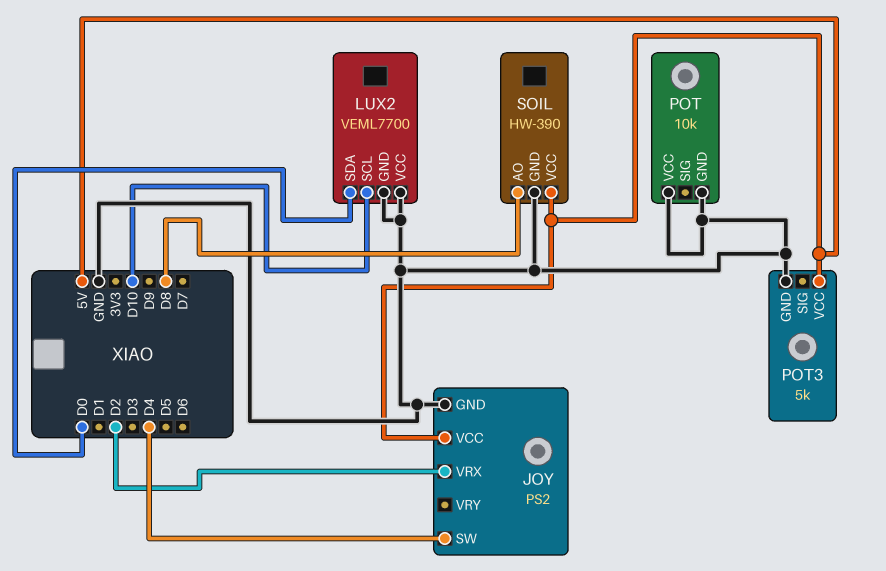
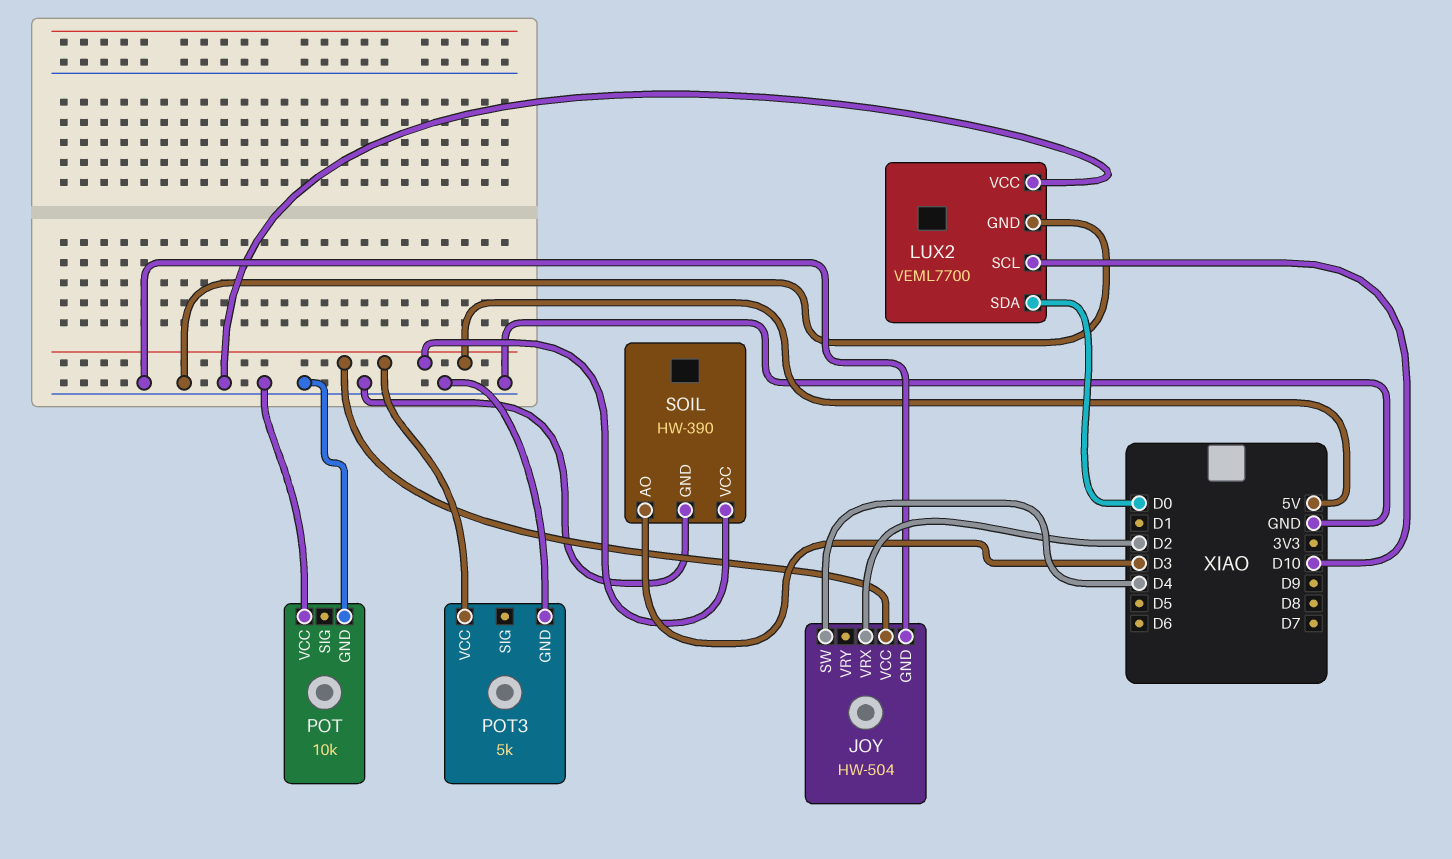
JOY: PS2 -> HW-504
SOIL pin AO: D8 -> D3

